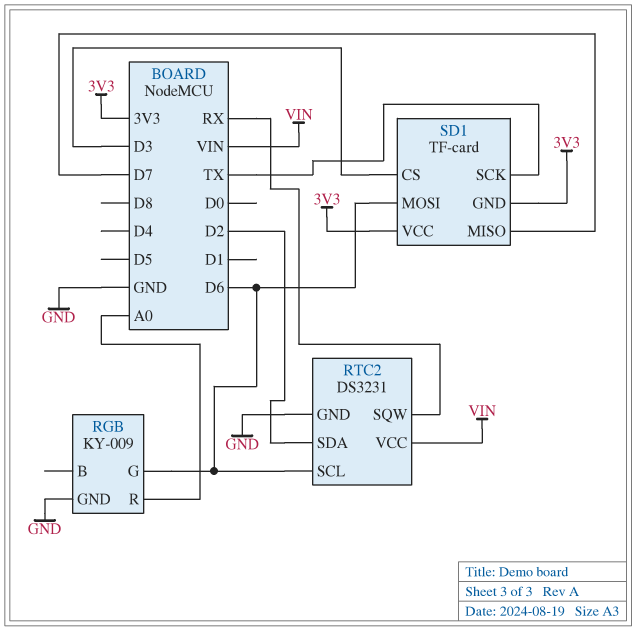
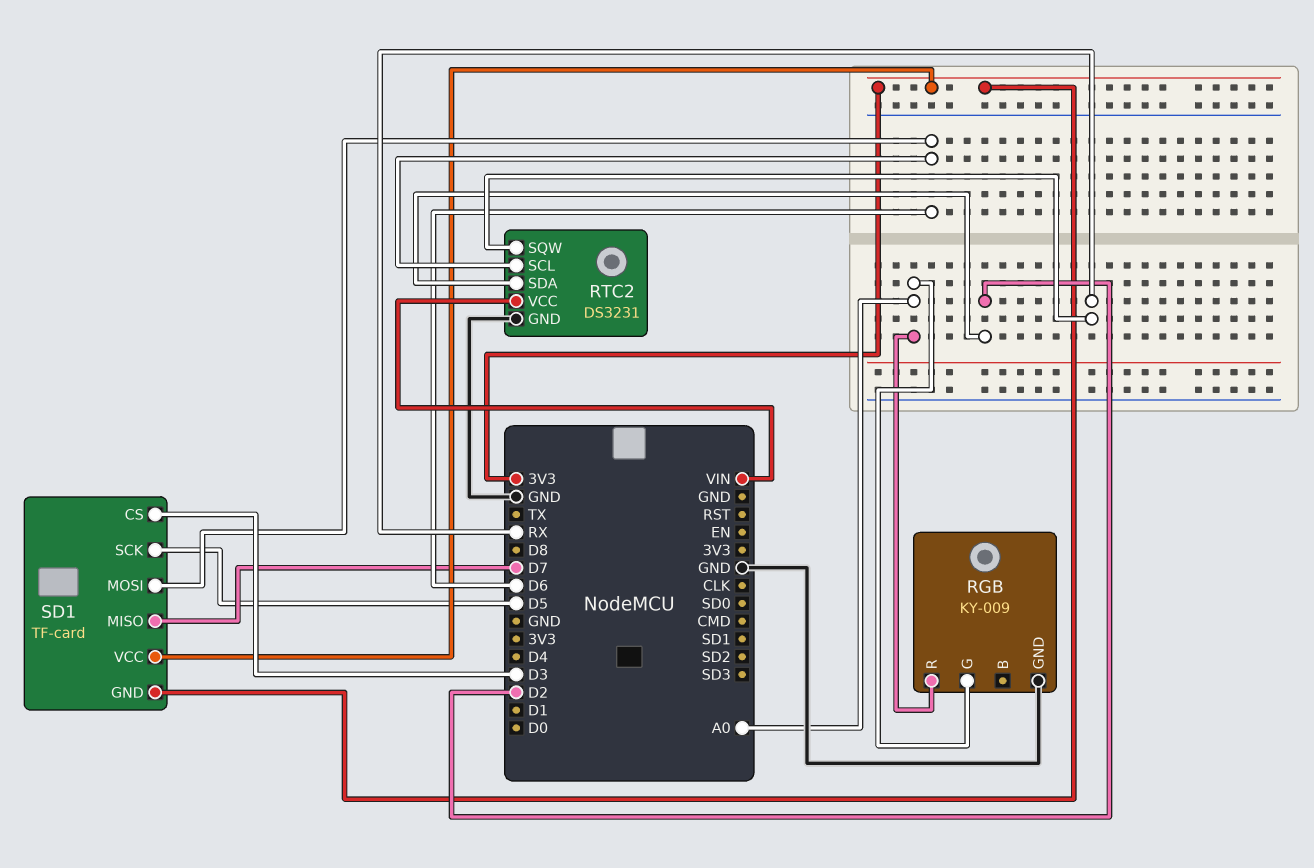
RGB pin G: D6 -> A0
SD1 pin SCK: TX -> D5

